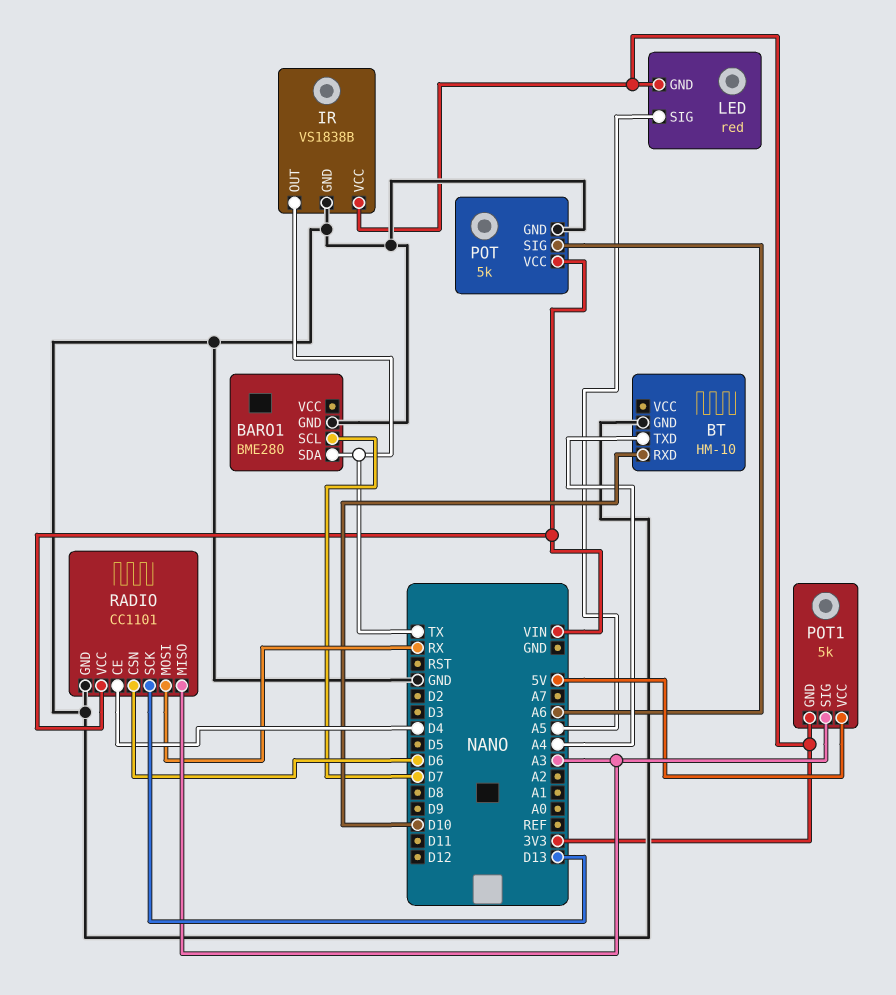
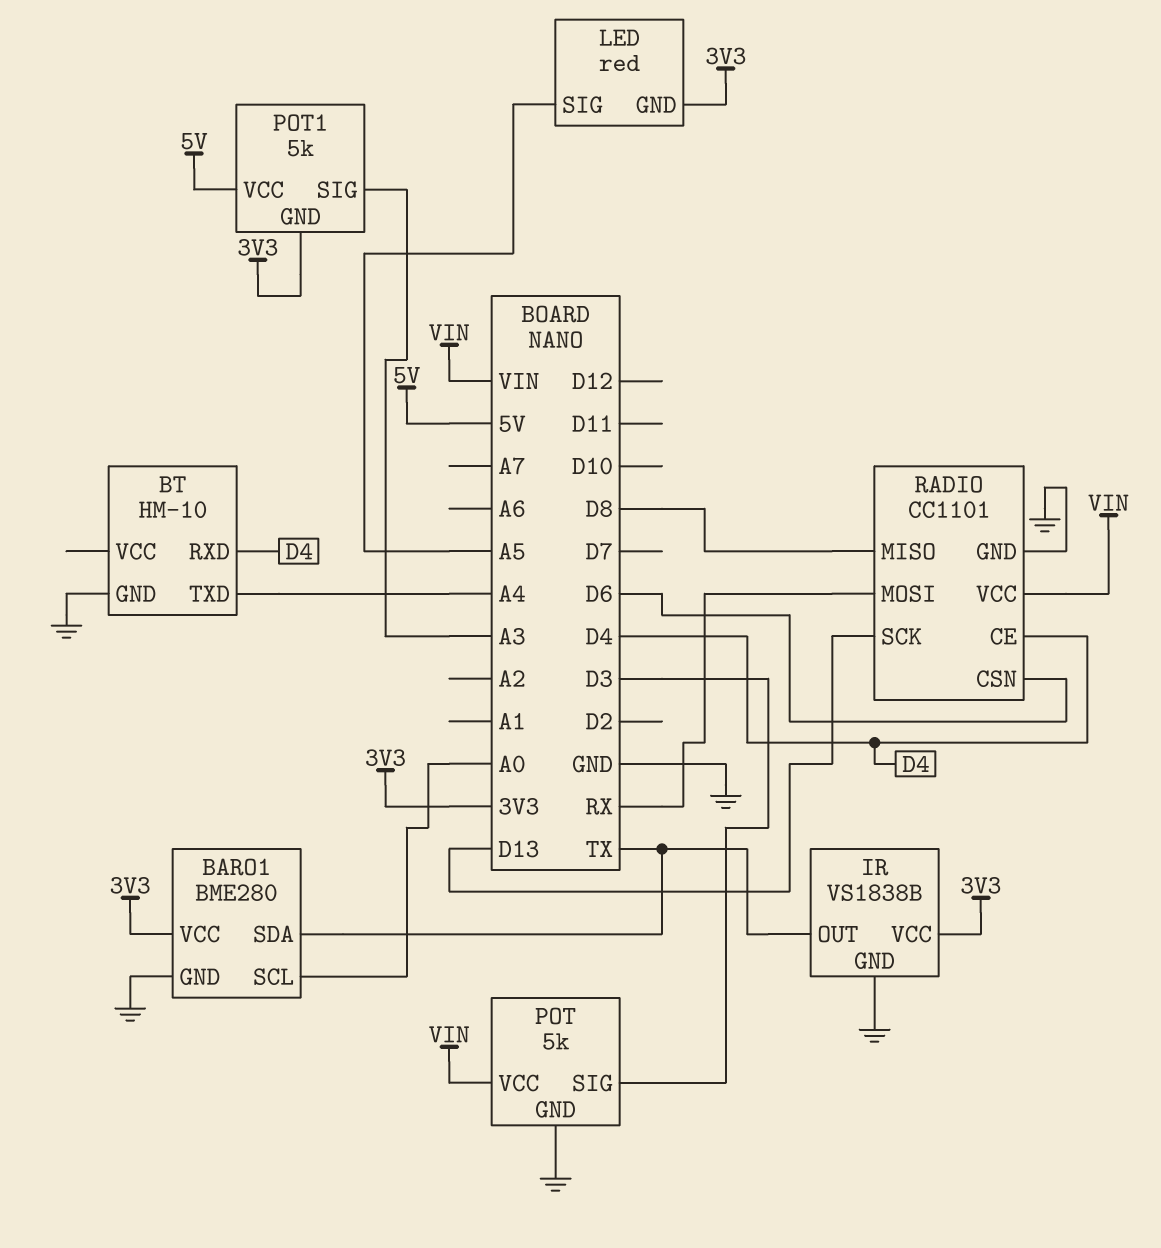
BARO1 pin SCL: D7 -> A0
BARO1 pin VCC: none -> 3V3
BT pin RXD: D10 -> D4
POT pin SIG: A6 -> D3
RADIO pin MISO: A3 -> D8

